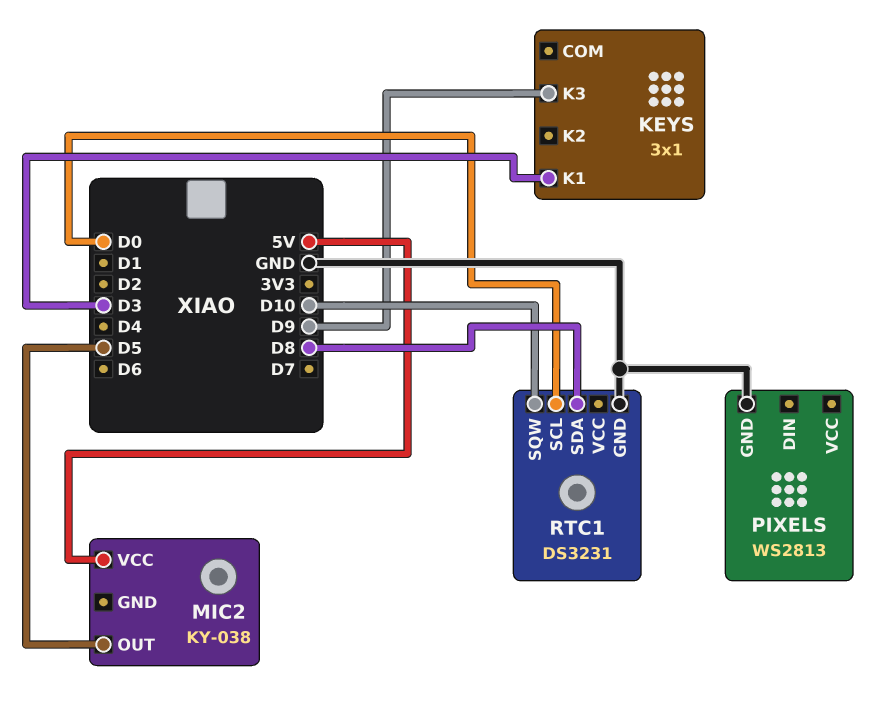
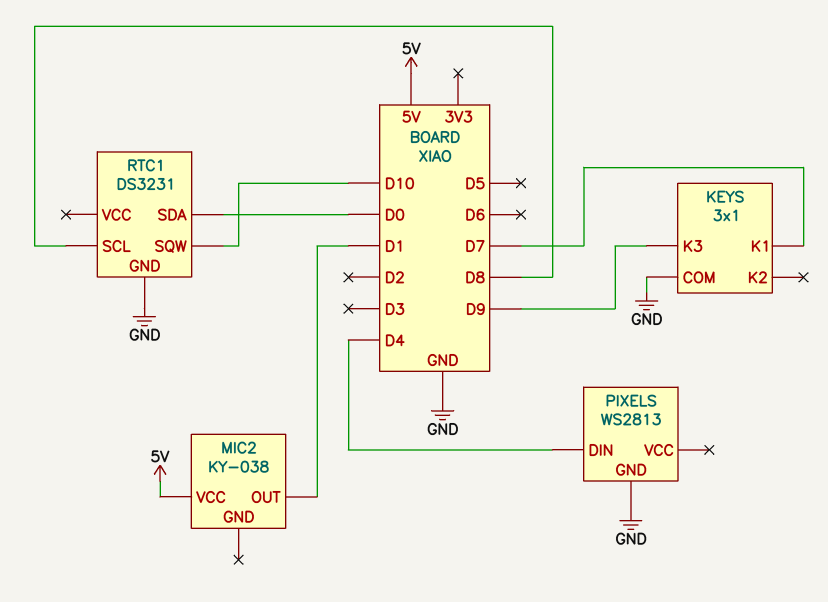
KEYS pin COM: none -> GND
KEYS pin K1: D3 -> D7
MIC2 pin OUT: D5 -> D1
PIXELS pin DIN: none -> D4
RTC1 pin SCL: D0 -> D8
RTC1 pin SDA: D8 -> D0

